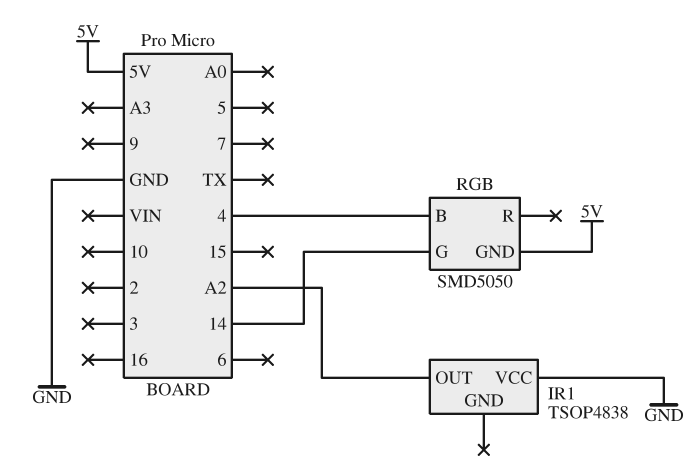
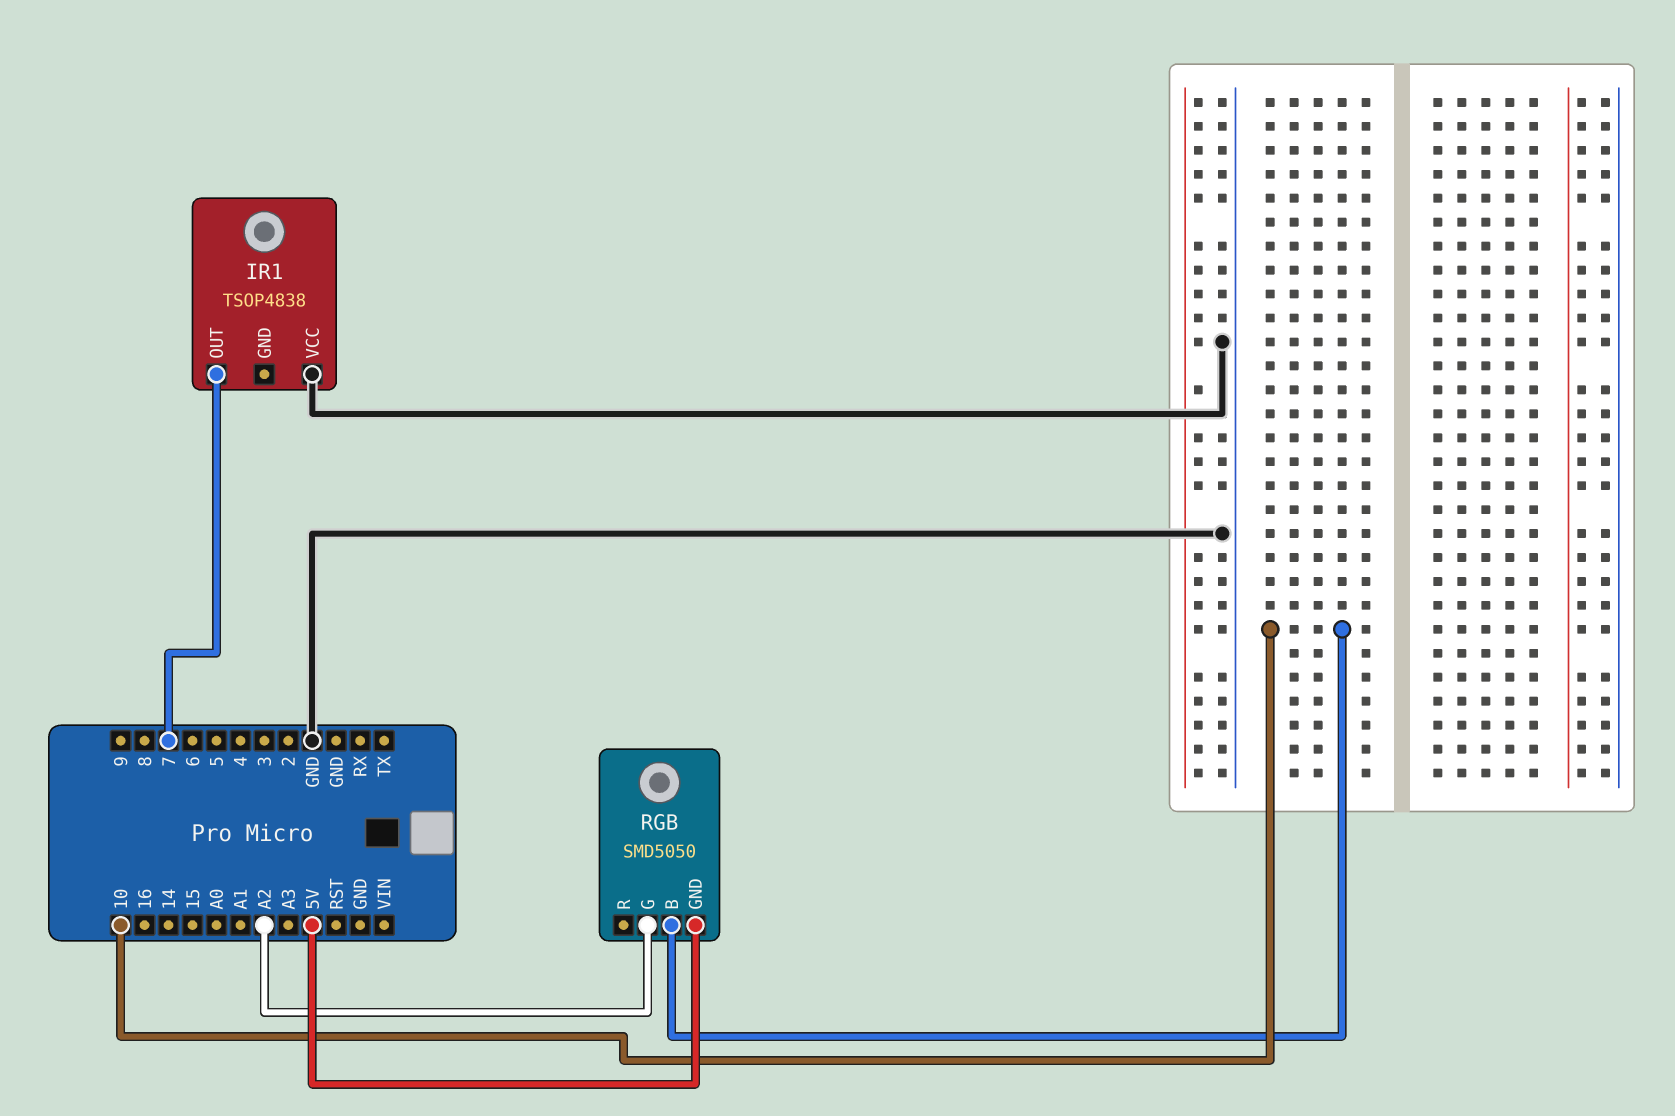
IR1 pin OUT: A2 -> 7
RGB pin B: 4 -> 10
RGB pin G: 14 -> A2

